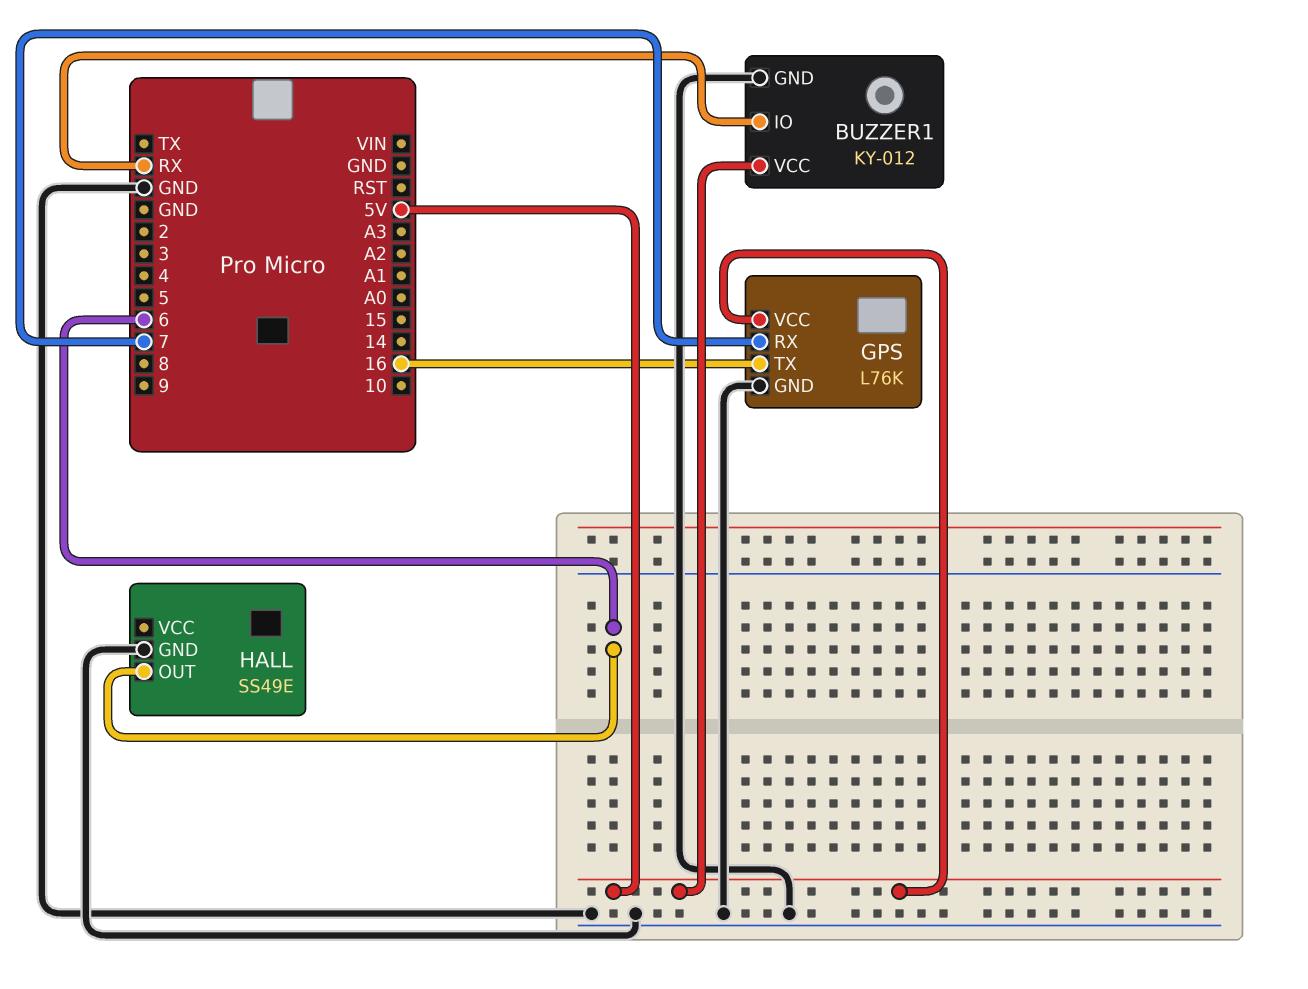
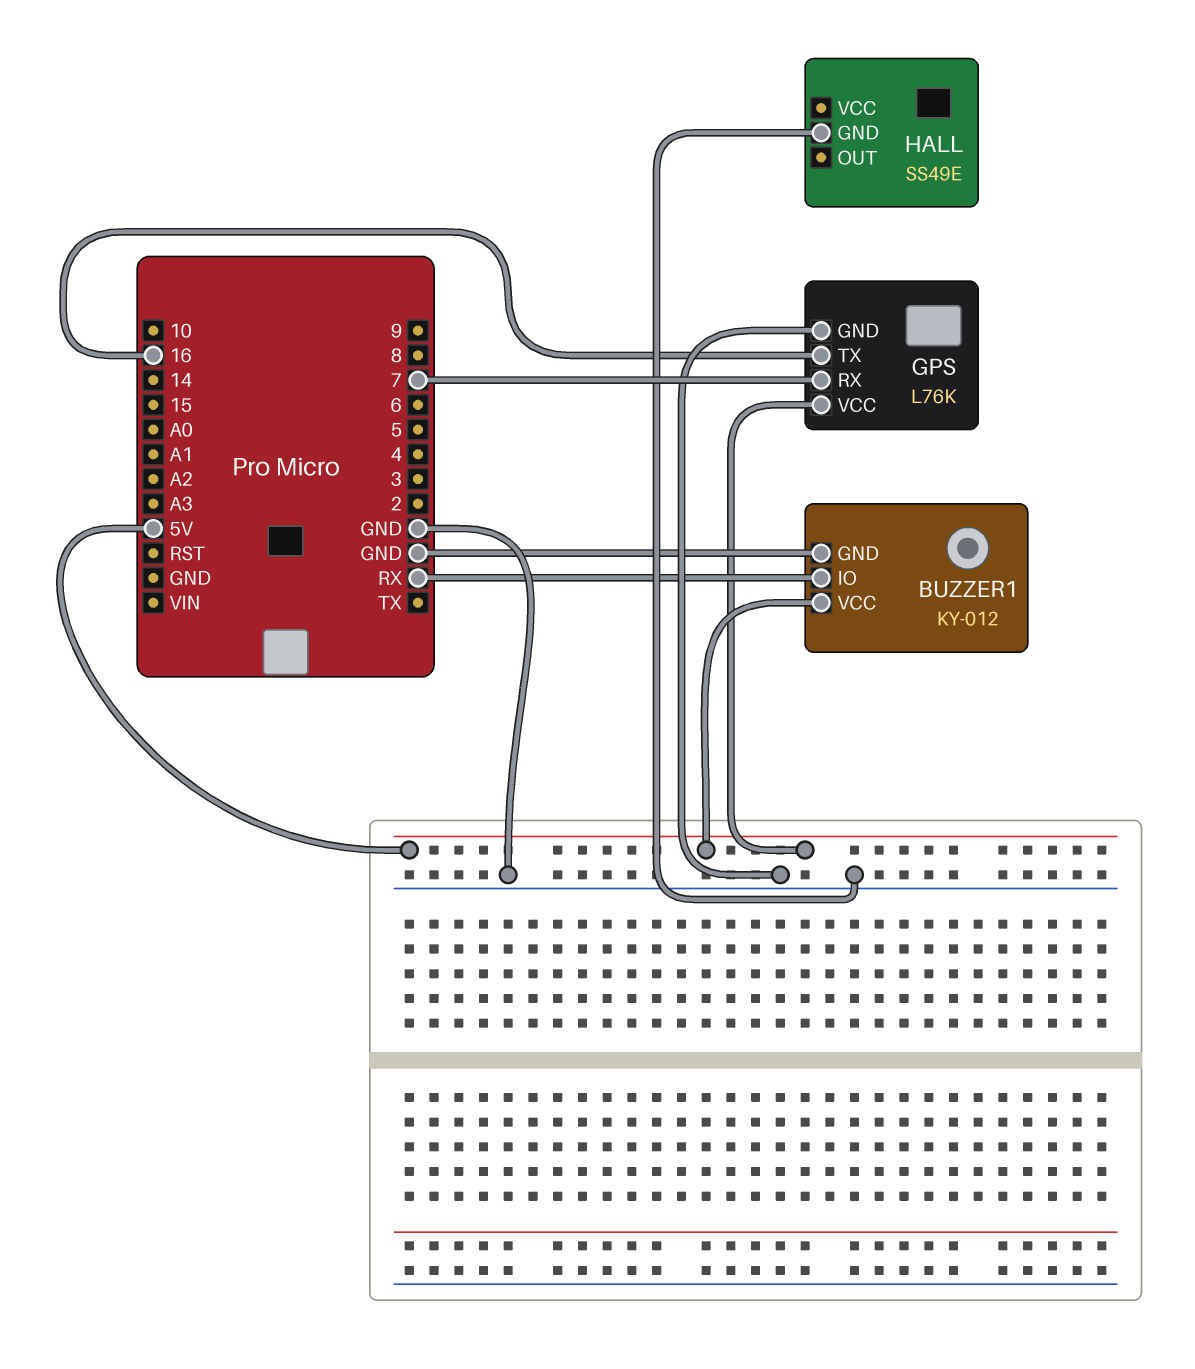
HALL pin OUT: 6 -> none

